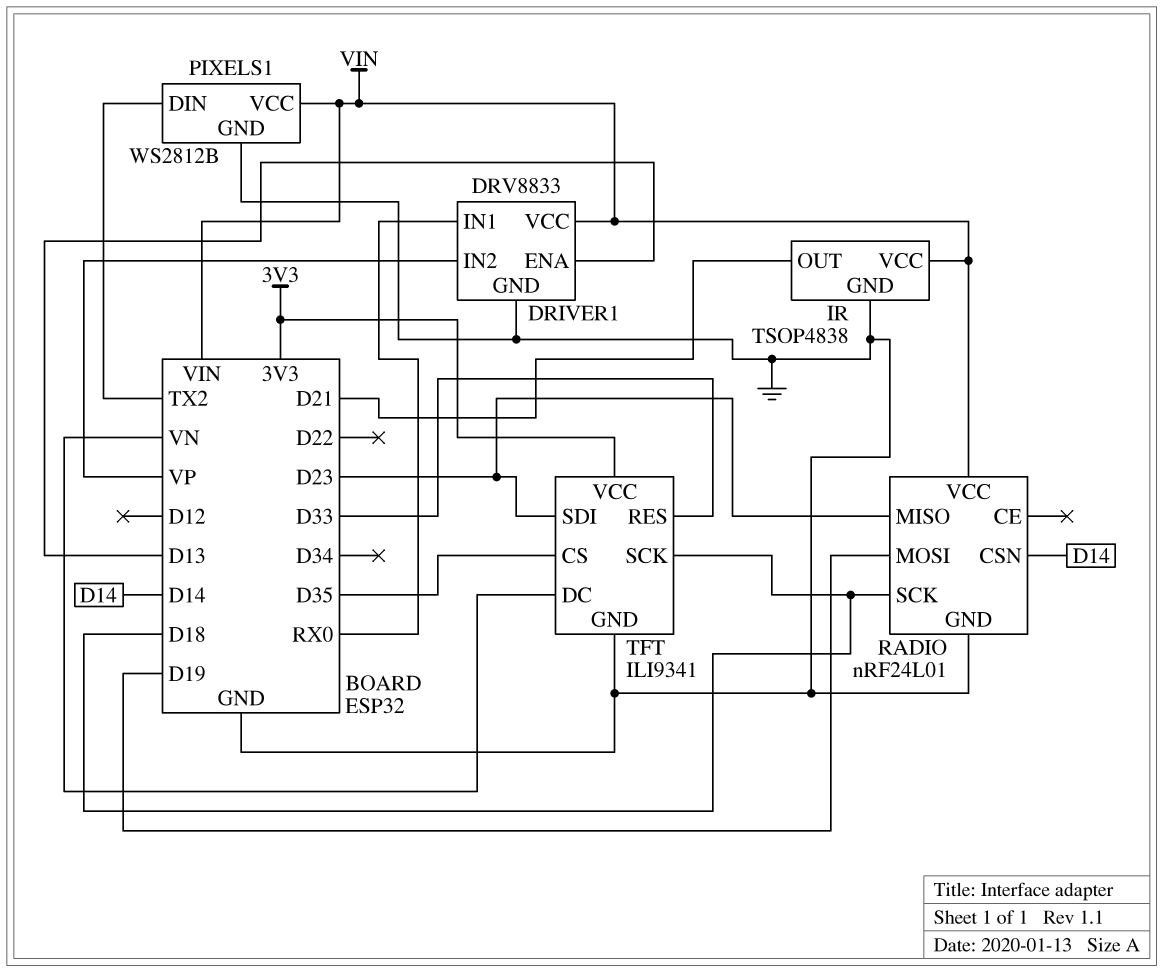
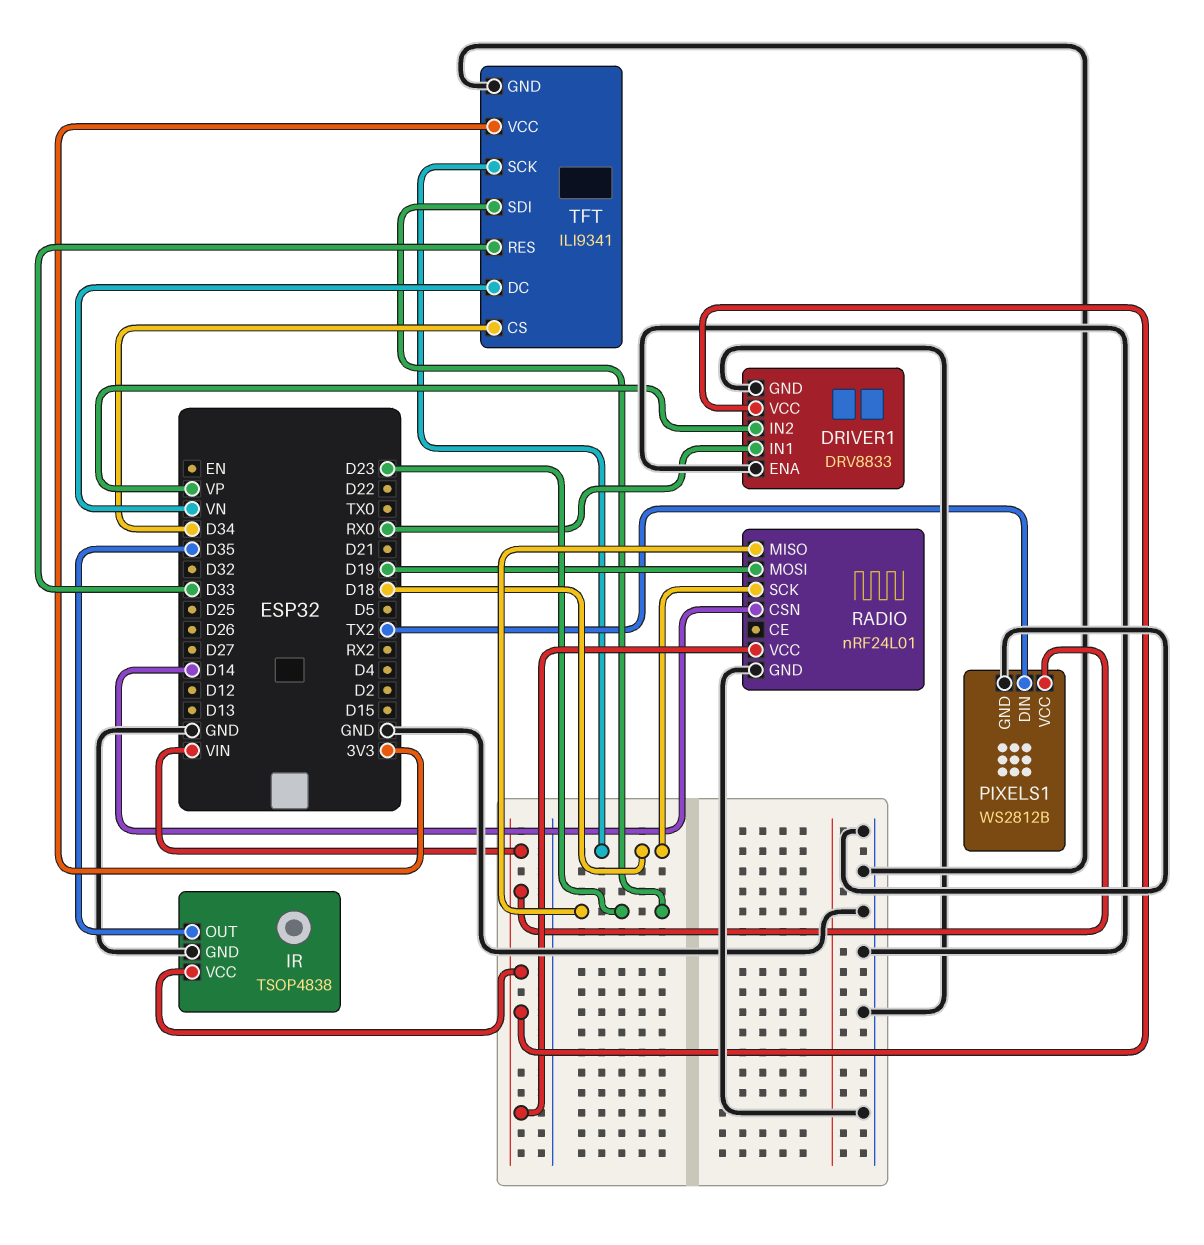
DRIVER1 pin ENA: D13 -> GND
IR pin OUT: D21 -> D35
TFT pin CS: D35 -> D34

